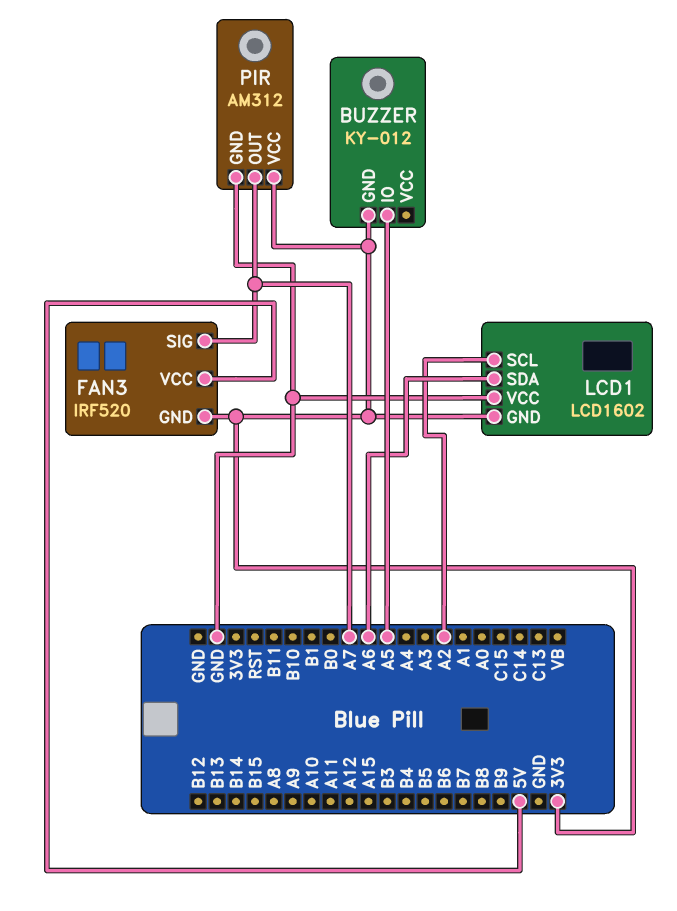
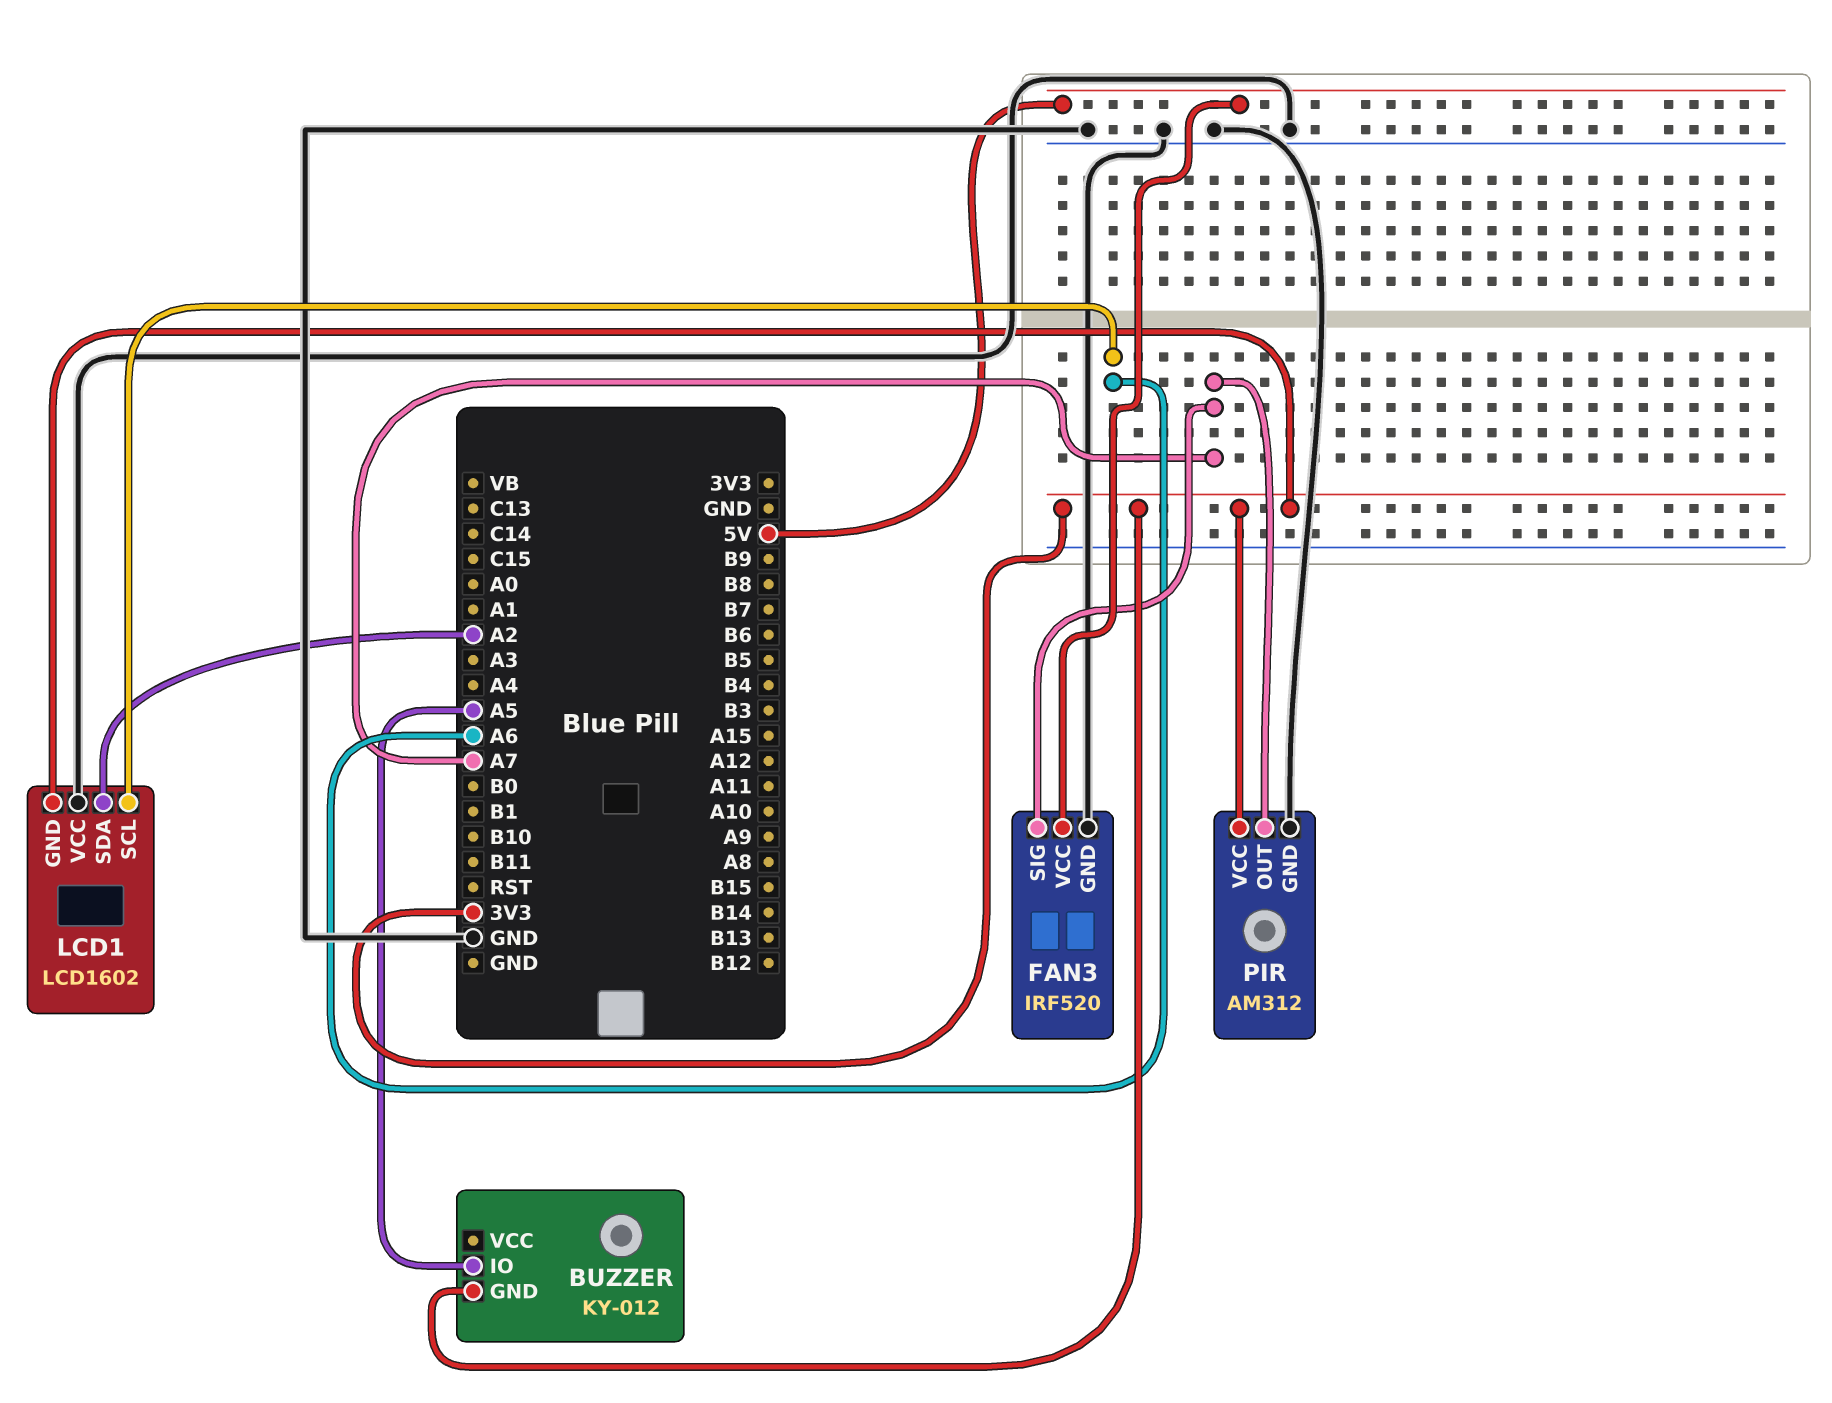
FAN3 pin GND: 3V3 -> GND
LCD1 pin SCL: A2 -> A6
LCD1 pin SDA: A6 -> A2

